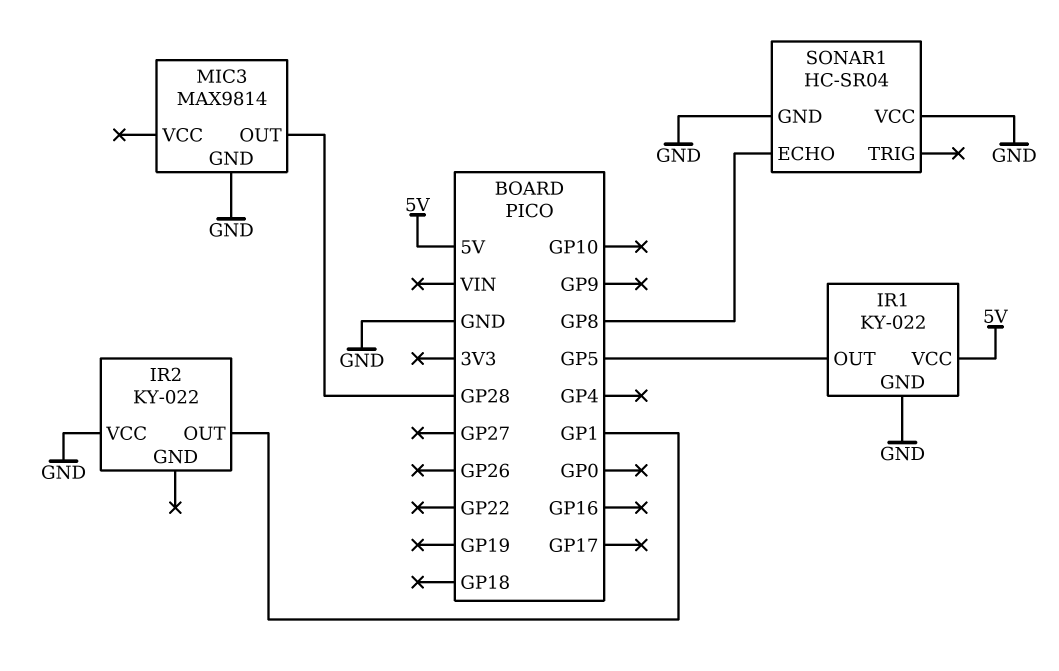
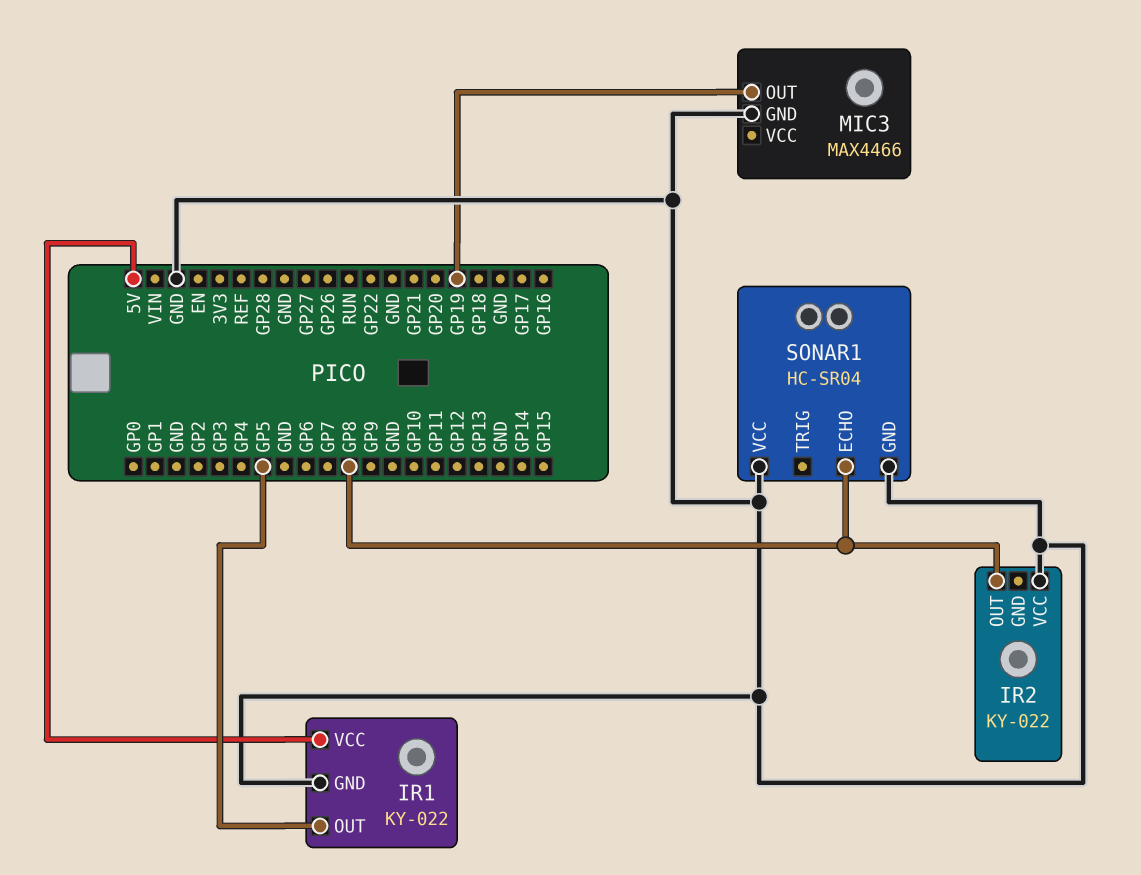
IR2 pin OUT: GP1 -> GP8
MIC3: MAX9814 -> MAX4466
MIC3 pin OUT: GP28 -> GP19

